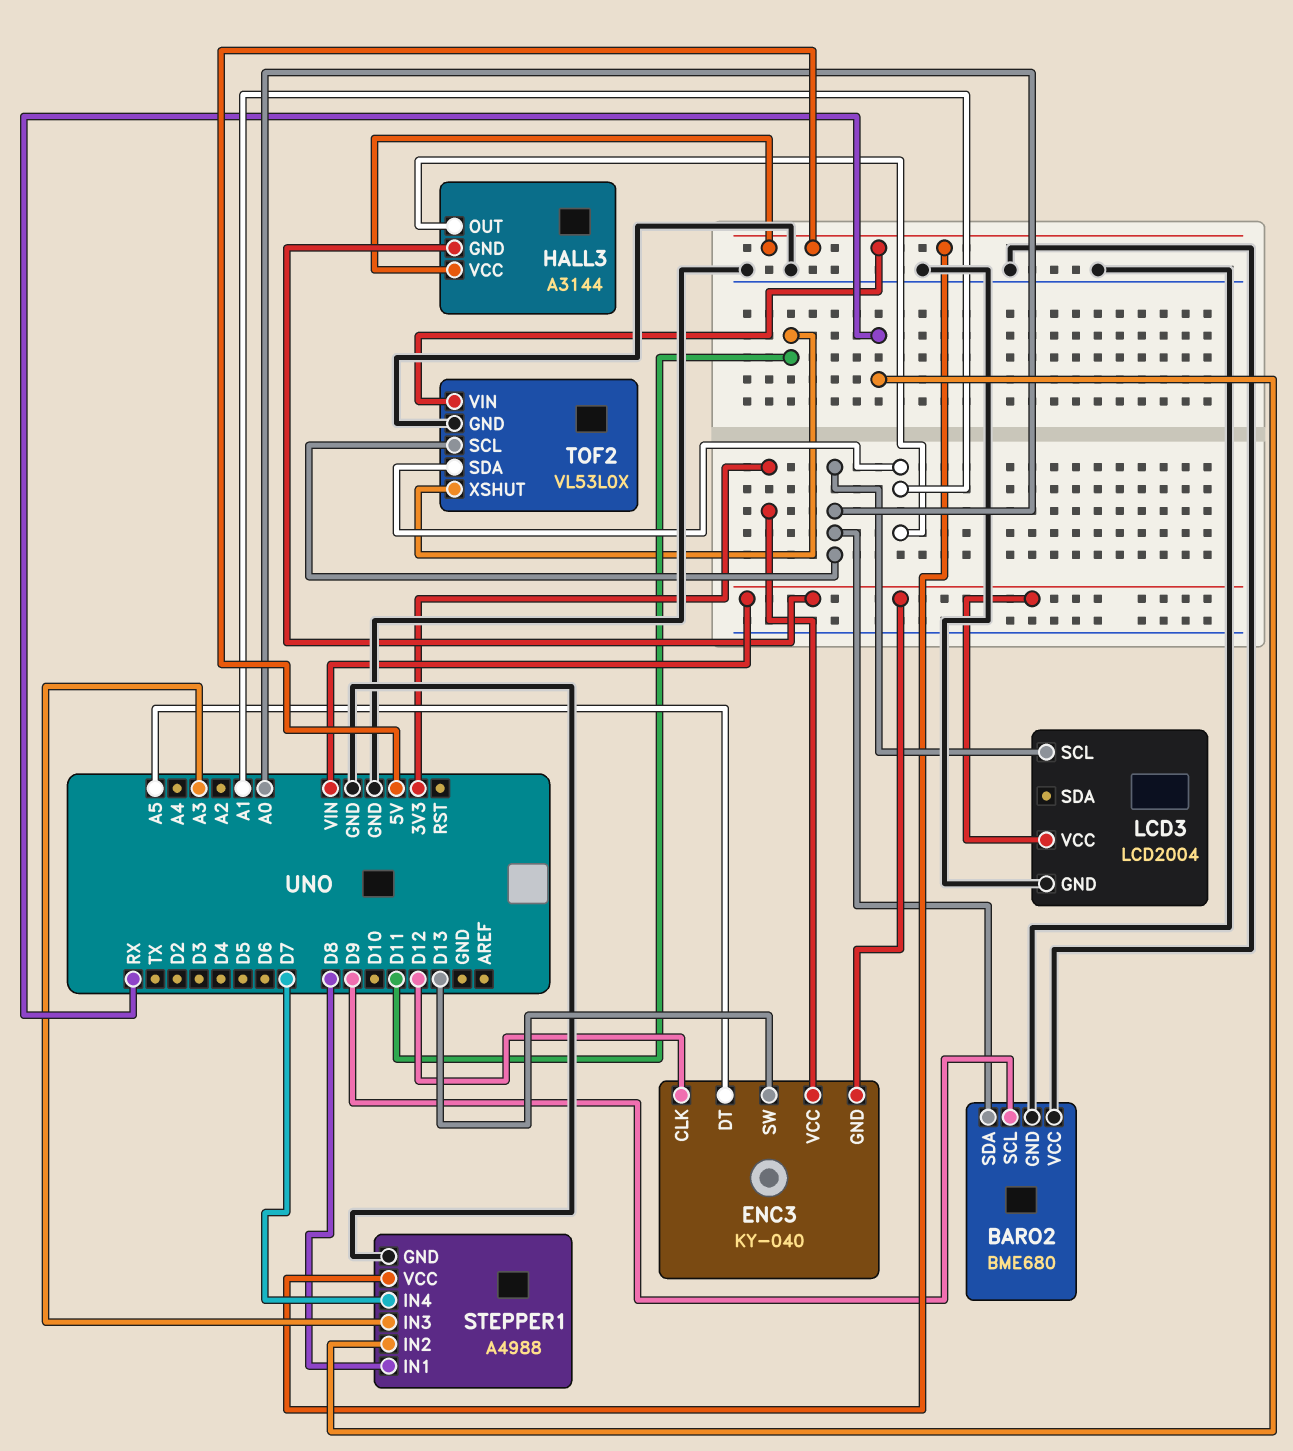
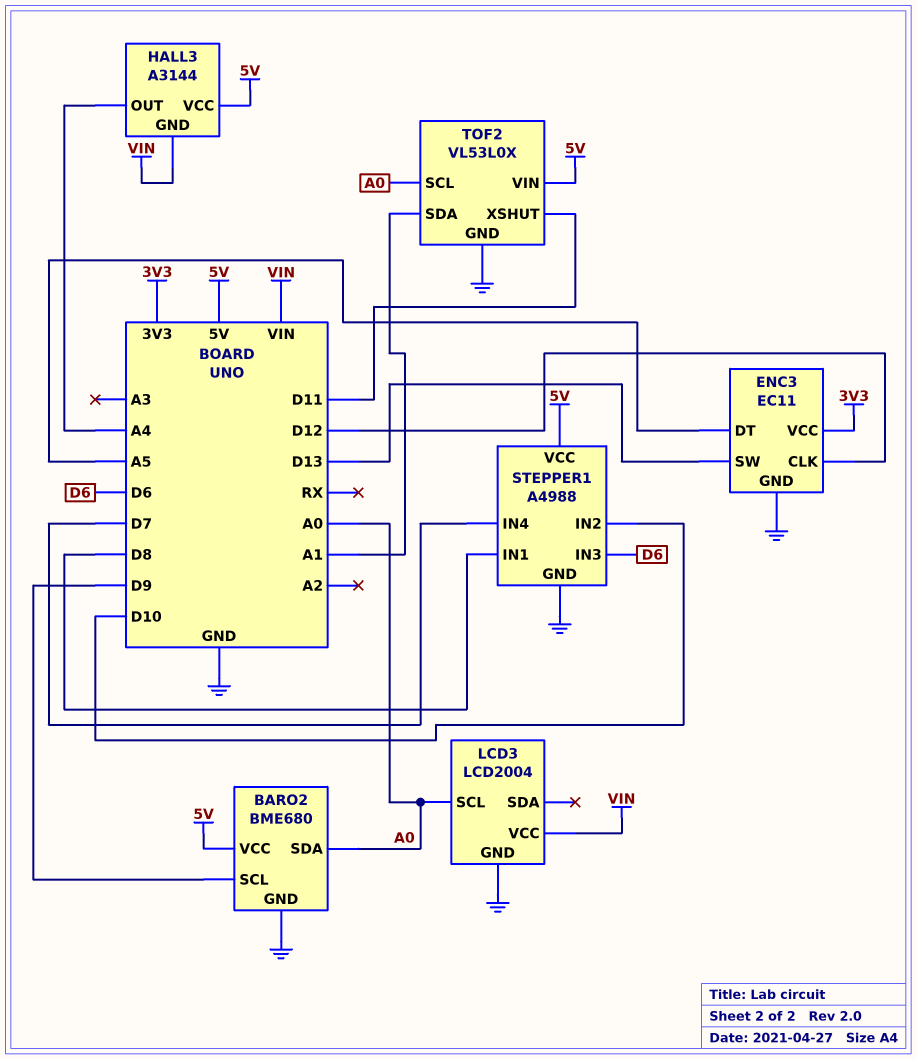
BARO2 pin VCC: GND -> 5V
ENC3: KY-040 -> EC11
ENC3 pin GND: VIN -> GND
HALL3 pin OUT: A1 -> A4
STEPPER1 pin IN2: RX -> D10
STEPPER1 pin IN3: A3 -> D6

